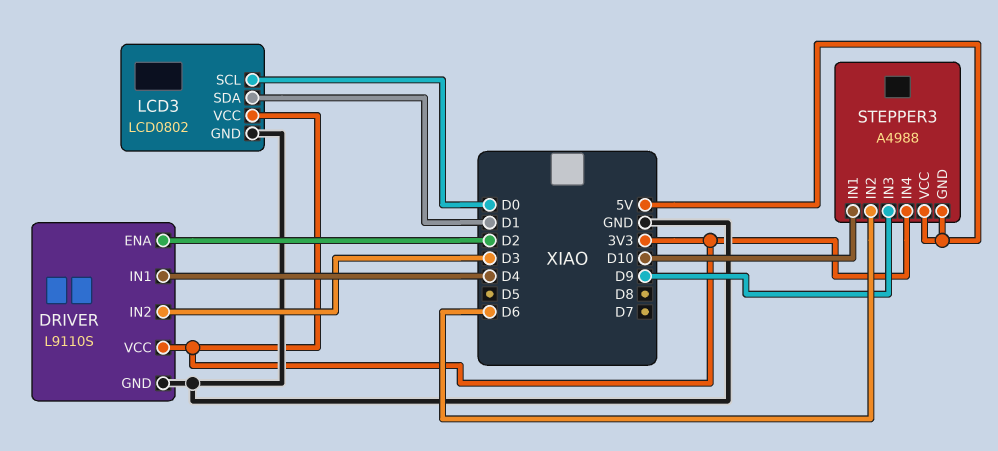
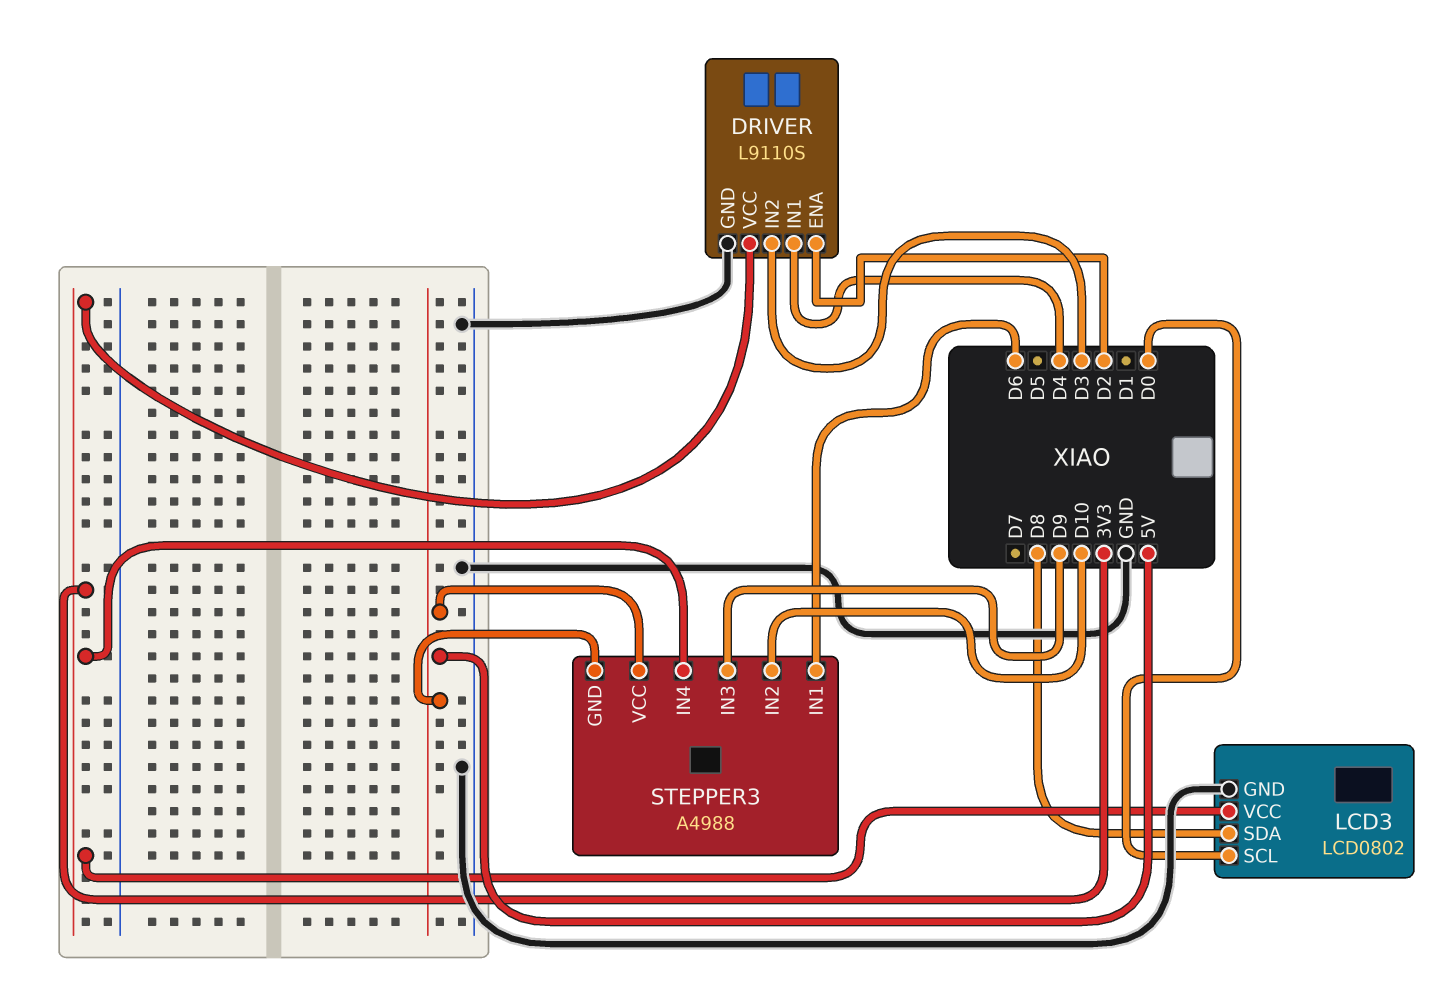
LCD3 pin SDA: D1 -> D8
STEPPER3 pin IN1: D10 -> D6
STEPPER3 pin IN2: D6 -> D10

